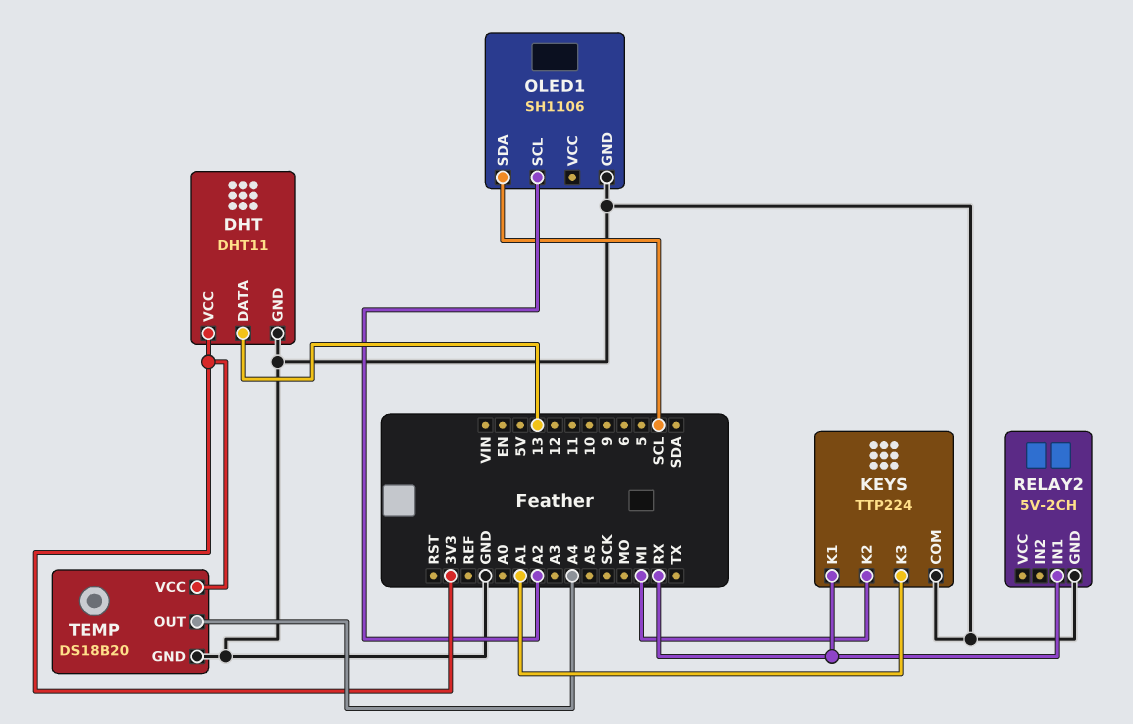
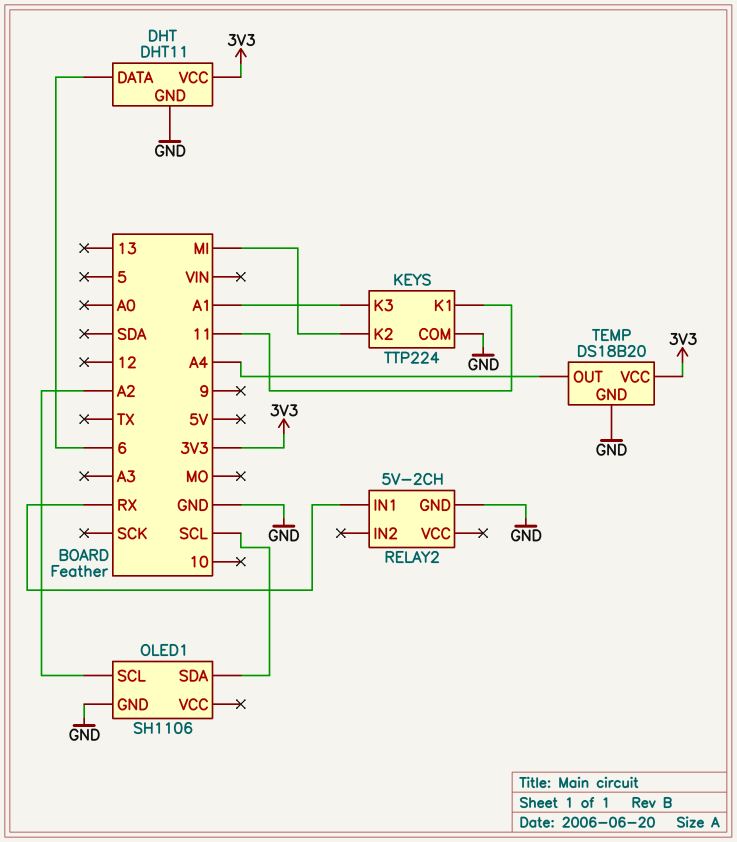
DHT pin DATA: 13 -> 6
KEYS pin K1: RX -> 11

